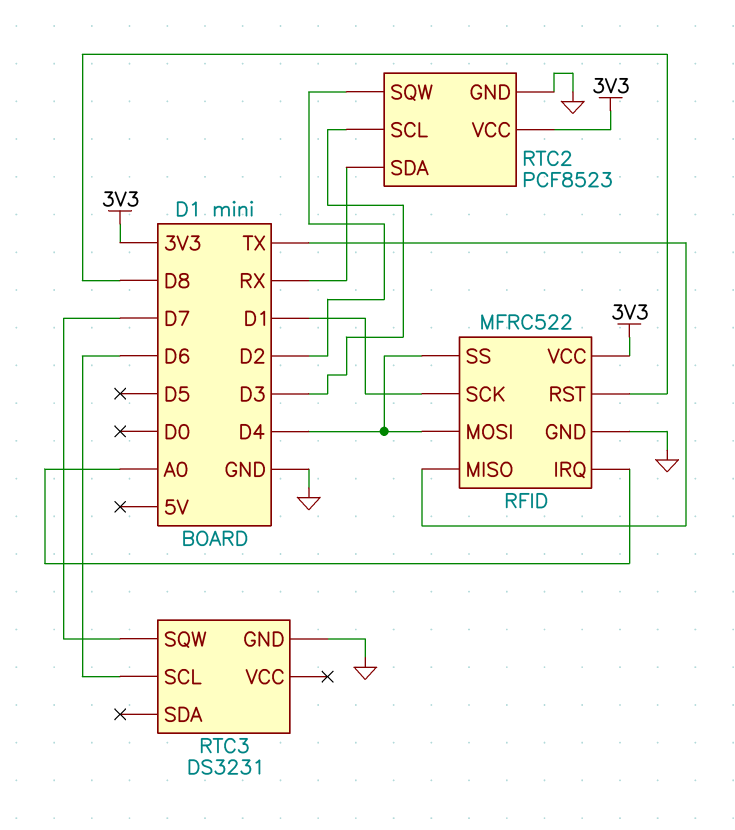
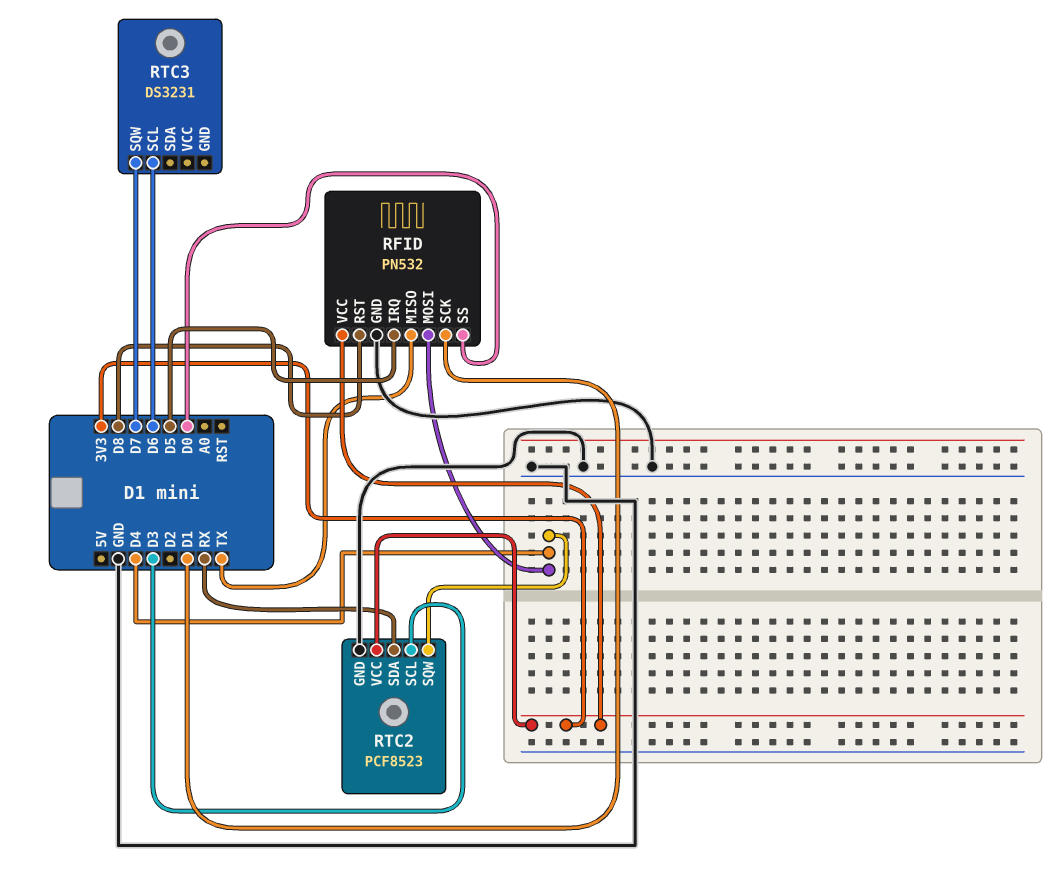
RFID: MFRC522 -> PN532
RFID pin IRQ: A0 -> D5
RFID pin SS: D4 -> D0
RTC2 pin SQW: D2 -> D4
RTC3 pin GND: GND -> none

